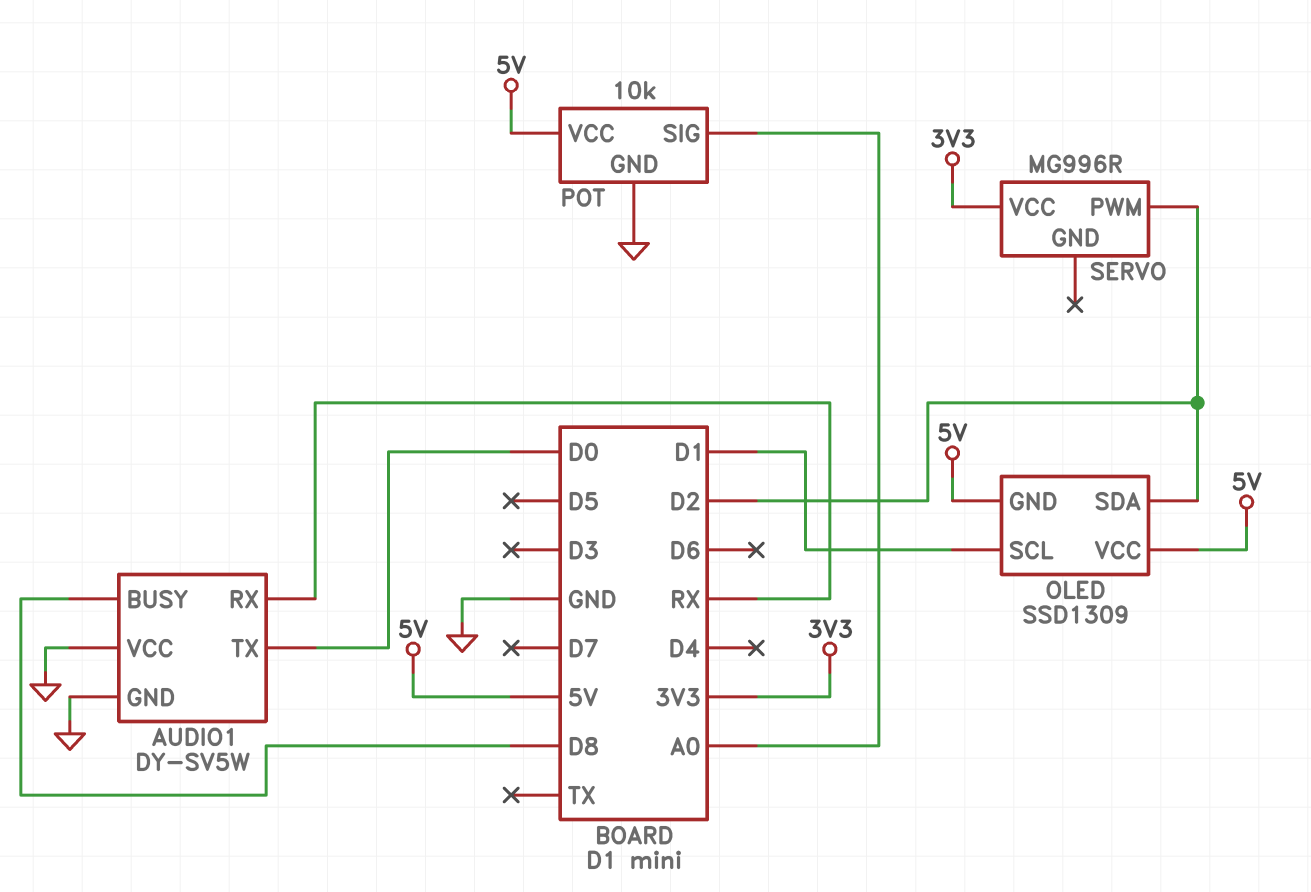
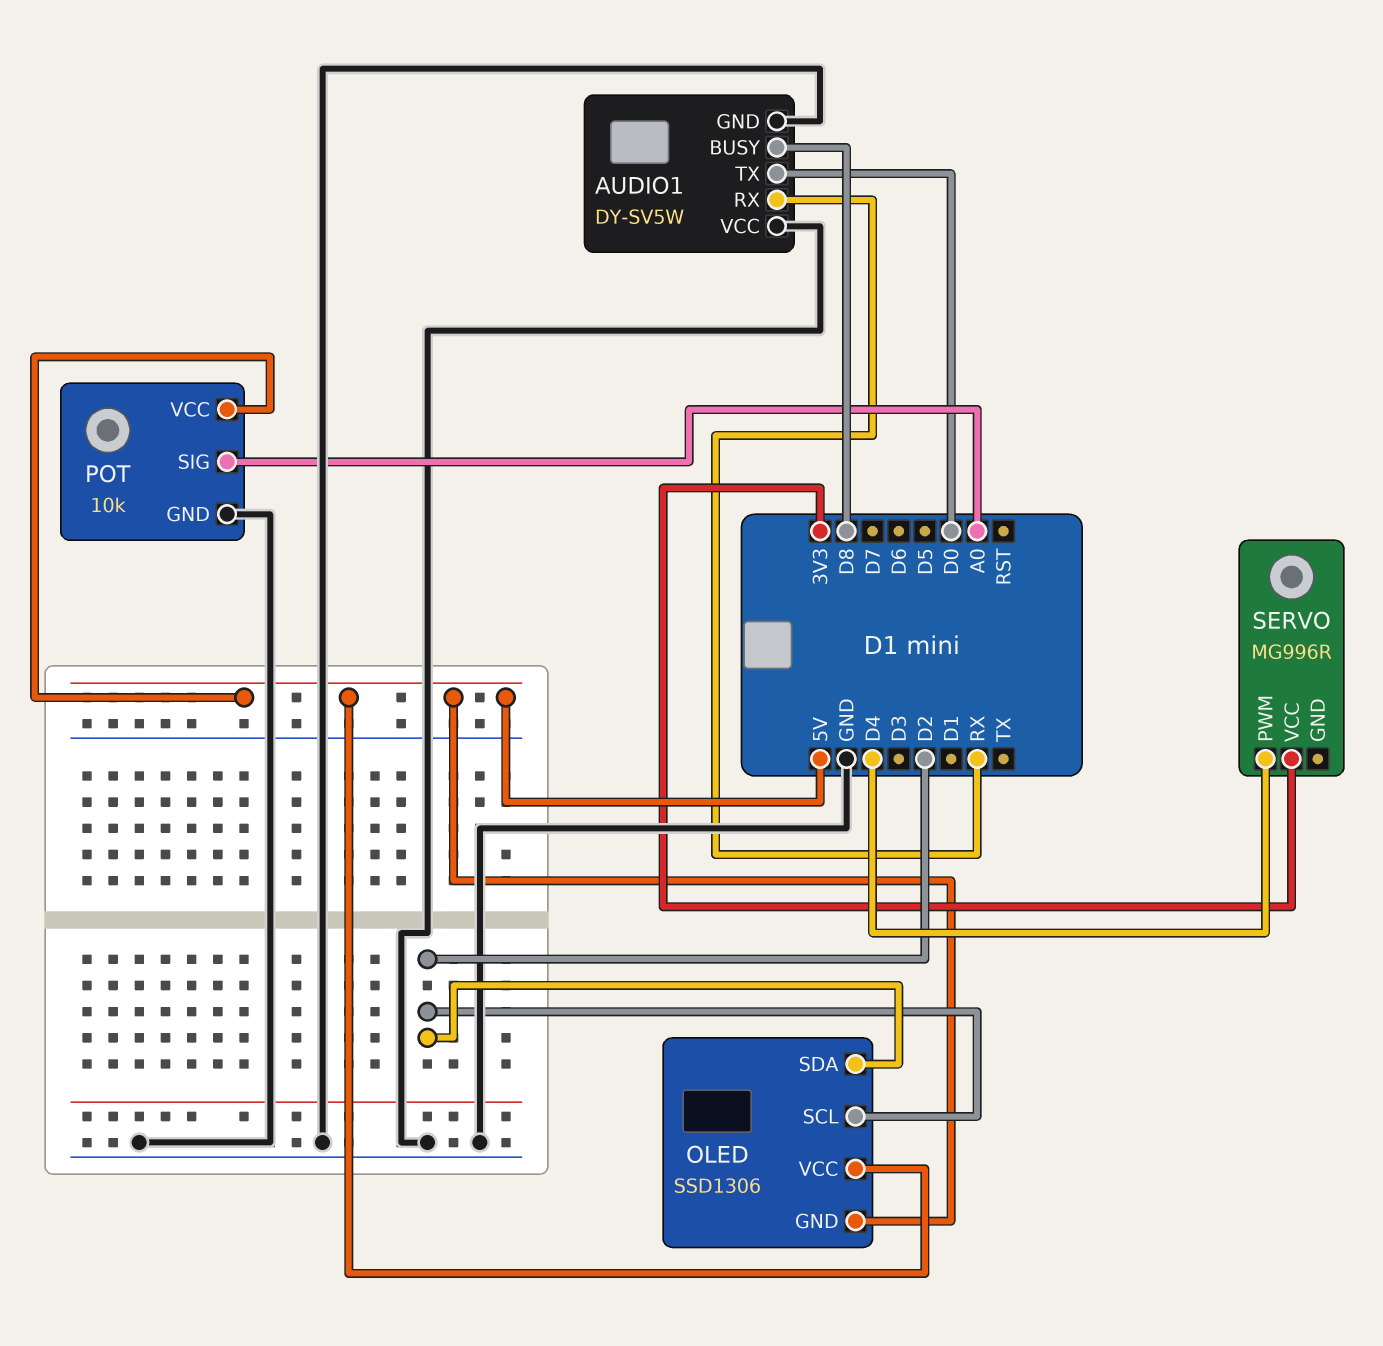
OLED: SSD1309 -> SSD1306
OLED pin SCL: D1 -> D2
SERVO pin PWM: D2 -> D4

